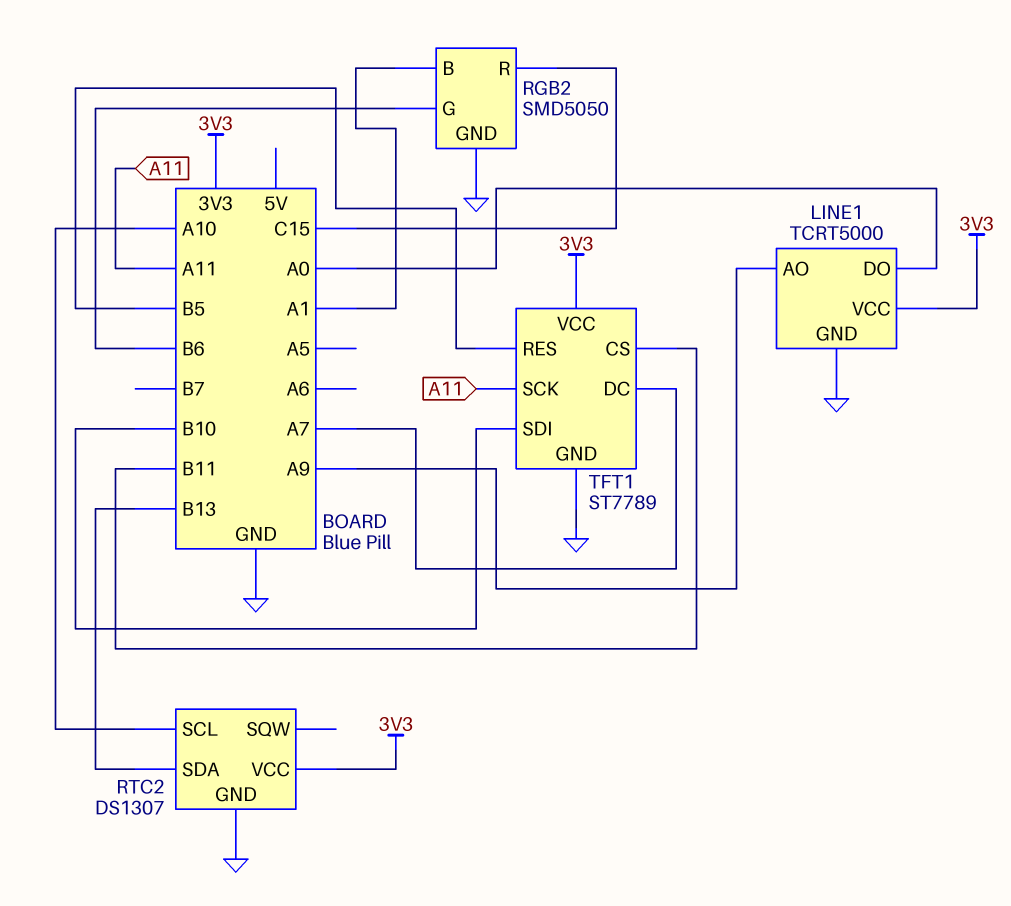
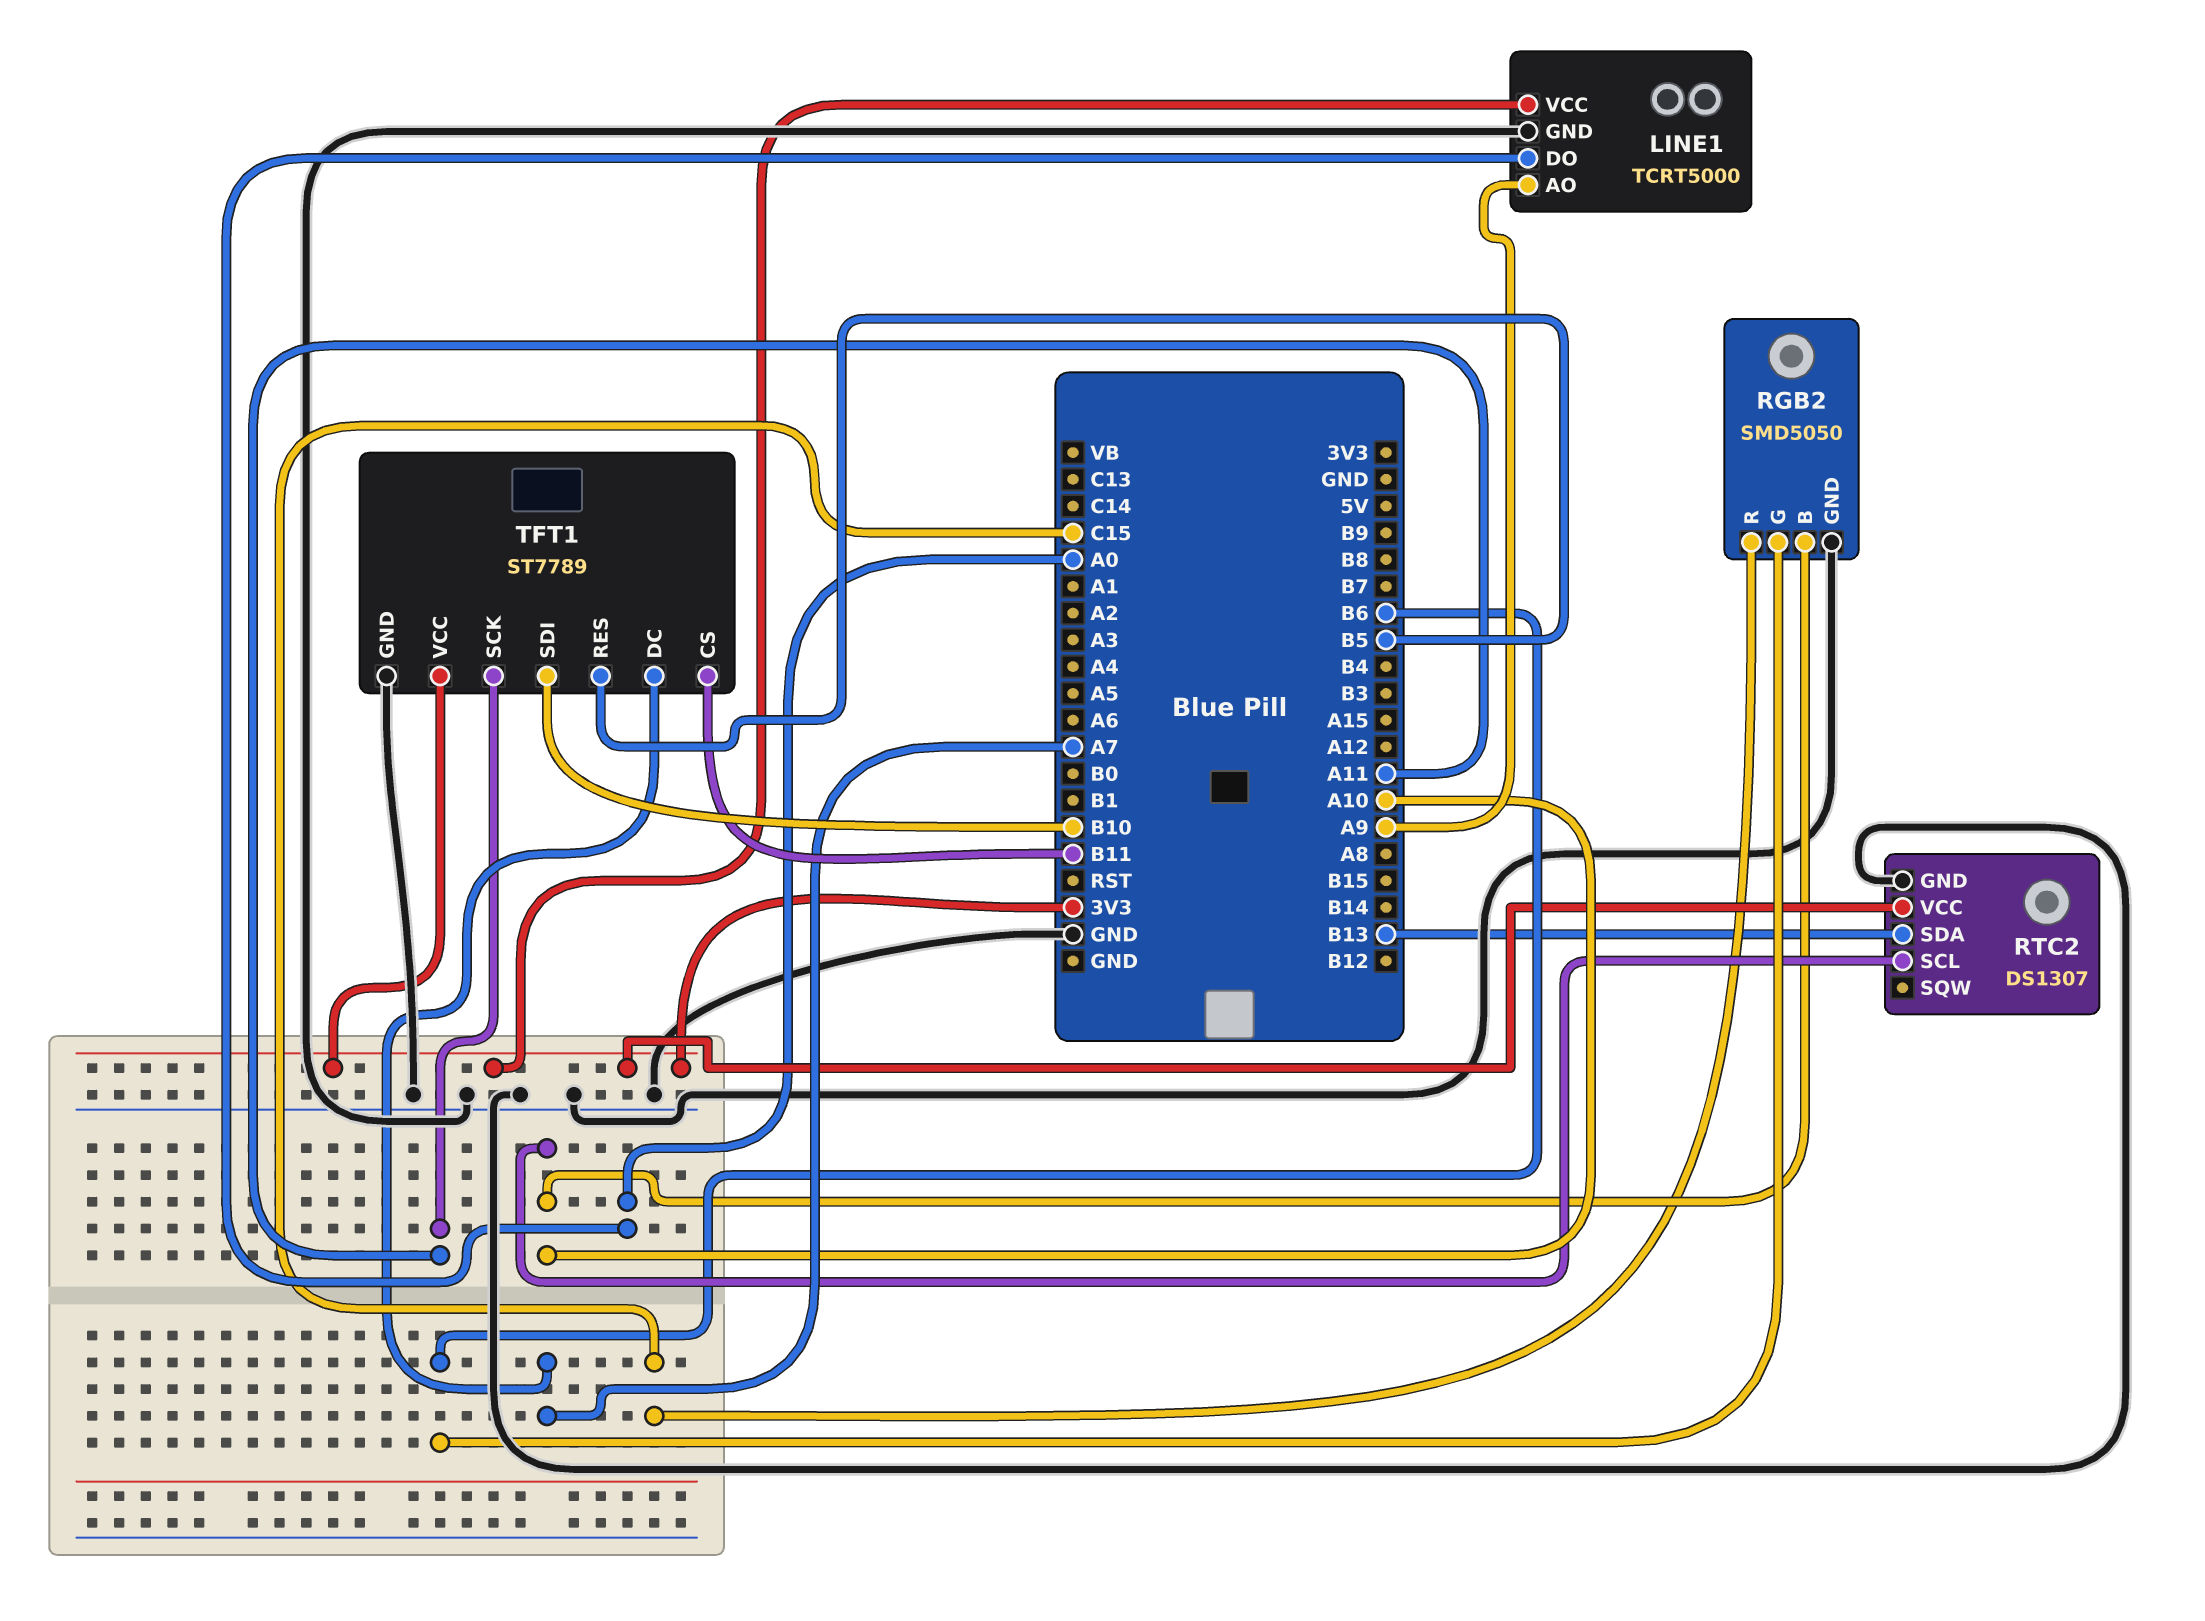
RGB2 pin B: A1 -> A10

